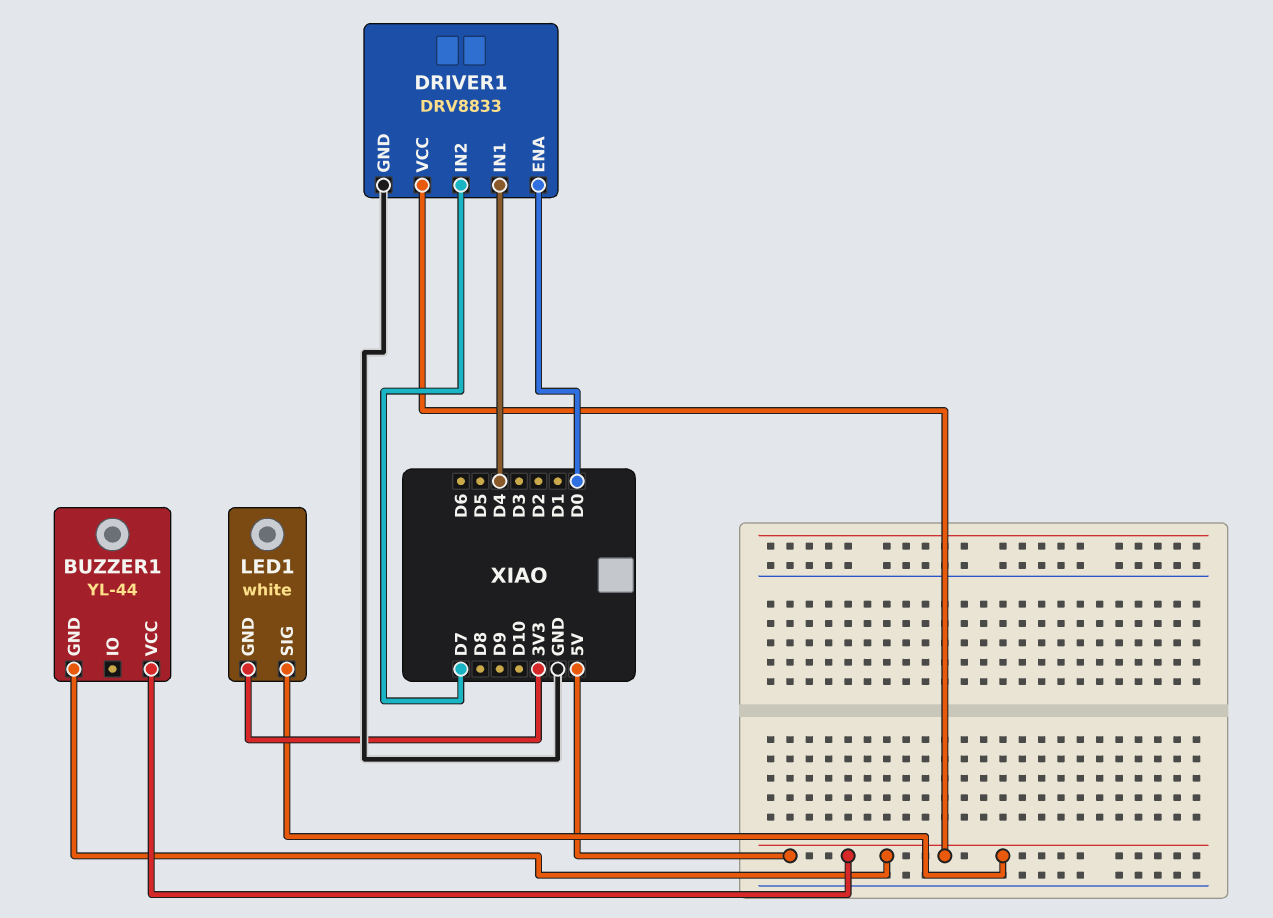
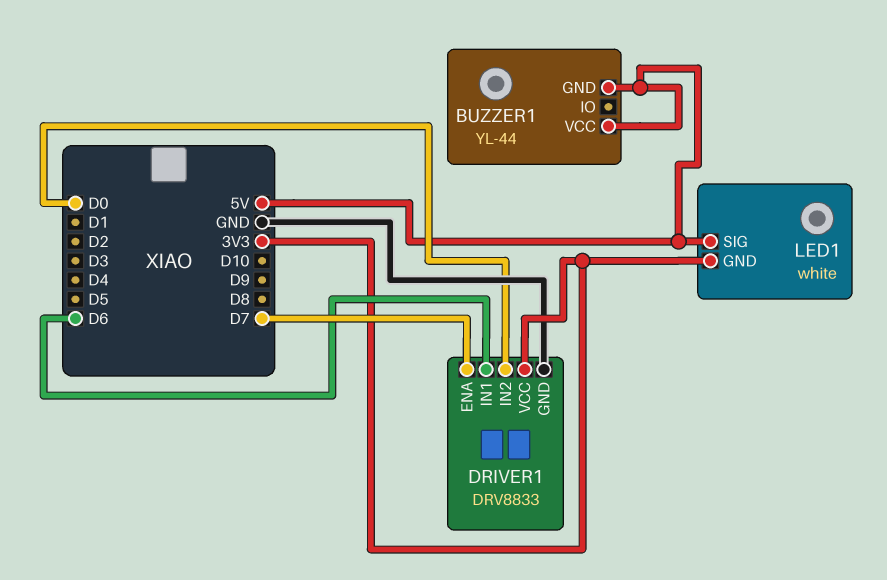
DRIVER1 pin ENA: D0 -> D7
DRIVER1 pin IN1: D4 -> D6
DRIVER1 pin IN2: D7 -> D0
DRIVER1 pin VCC: 5V -> 3V3

